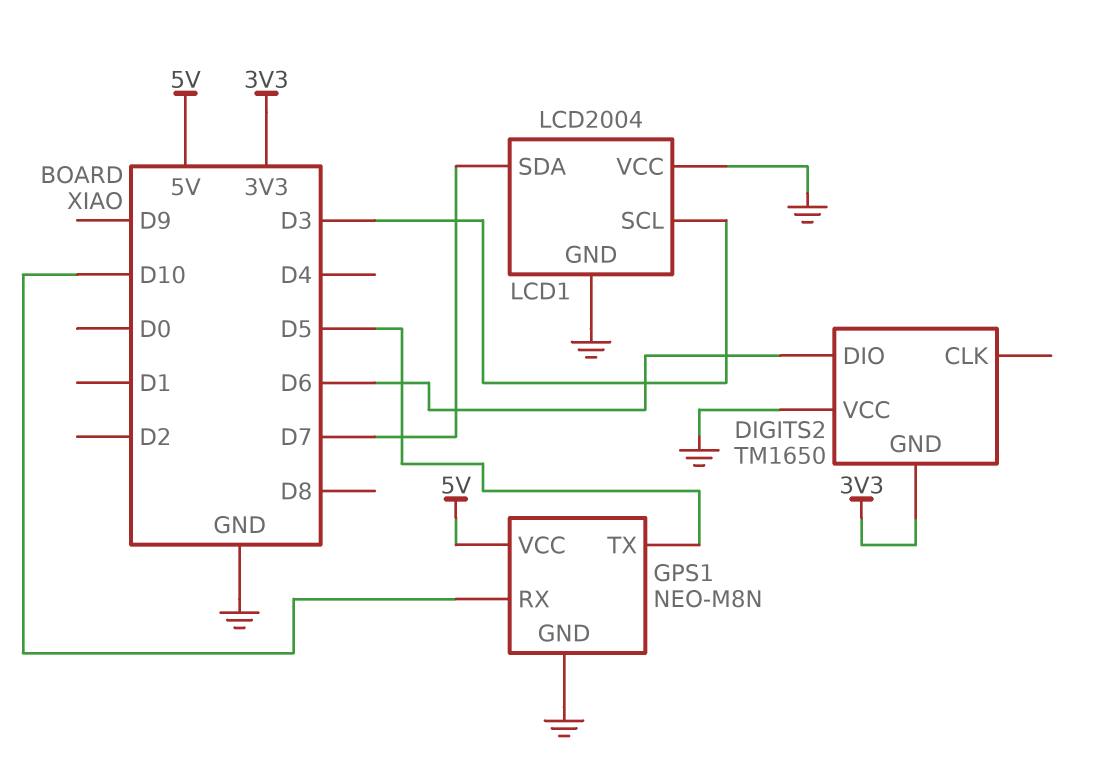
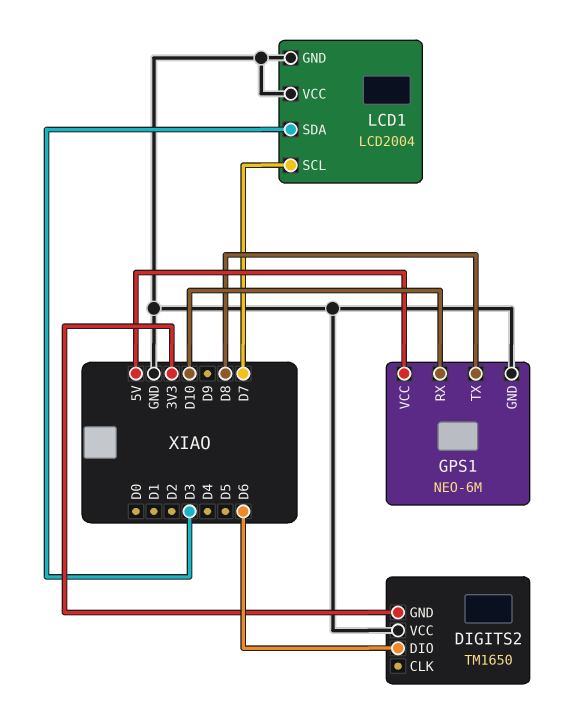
GPS1: NEO-M8N -> NEO-6M
GPS1 pin TX: D5 -> D8
LCD1 pin SCL: D3 -> D7
LCD1 pin SDA: D7 -> D3

